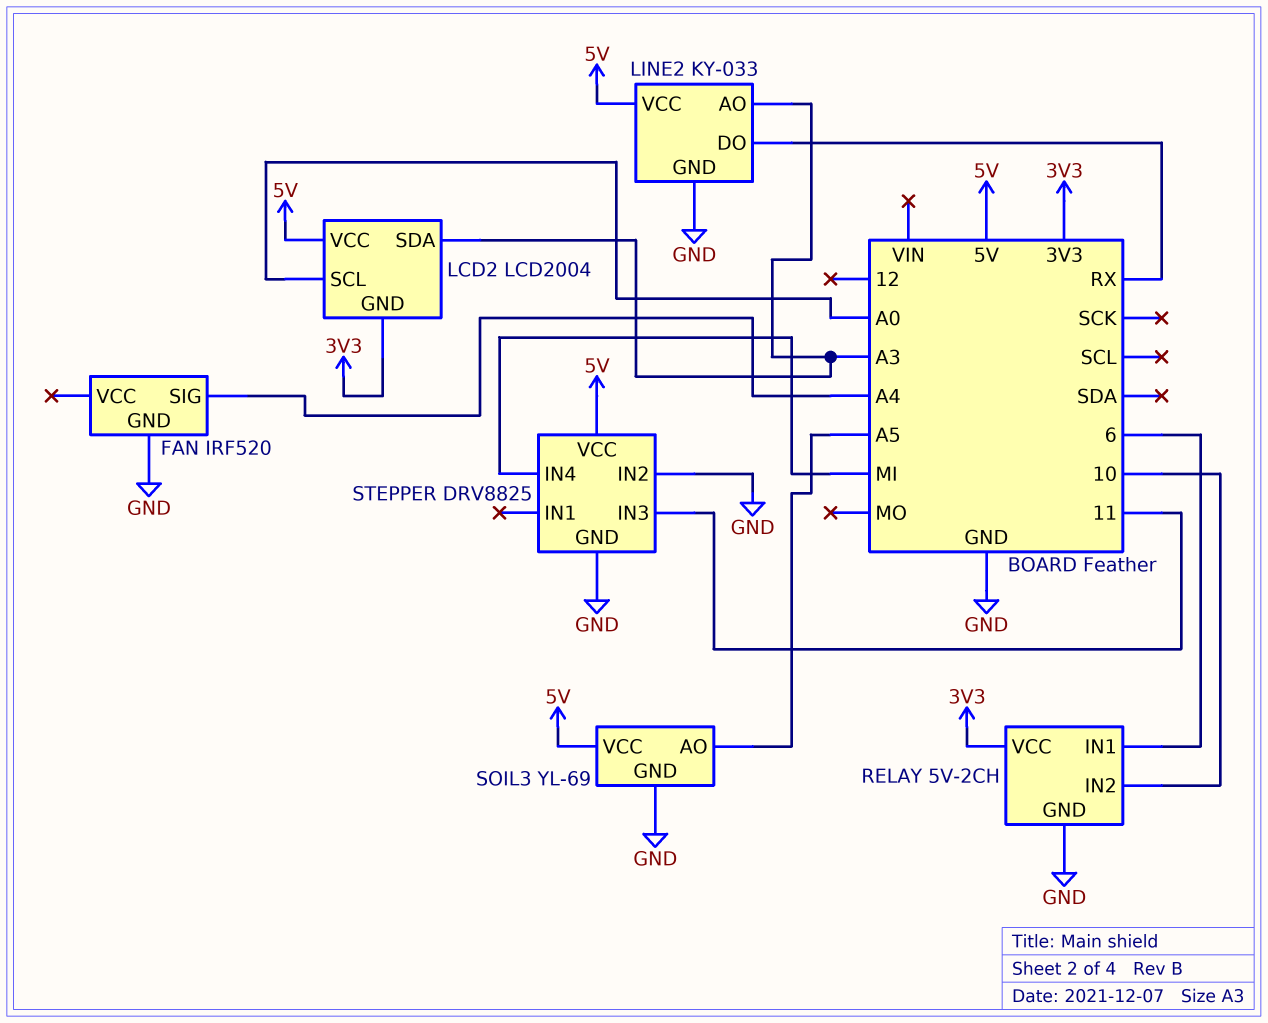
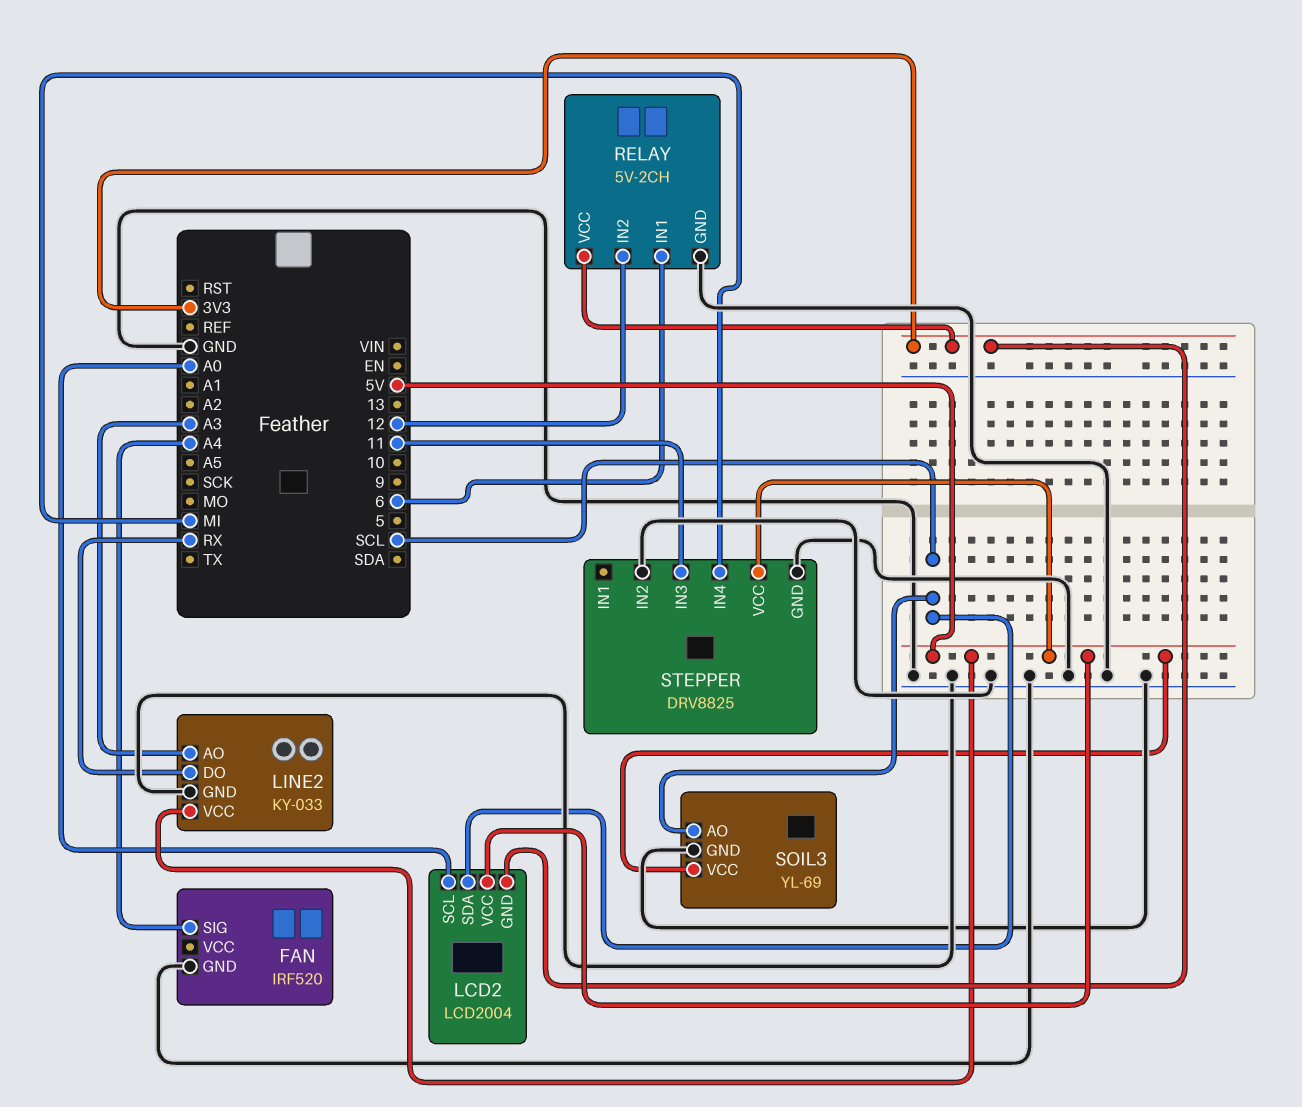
LCD2 pin SDA: A3 -> SCL
RELAY pin IN2: 10 -> 12
SOIL3 pin AO: A5 -> SCL

